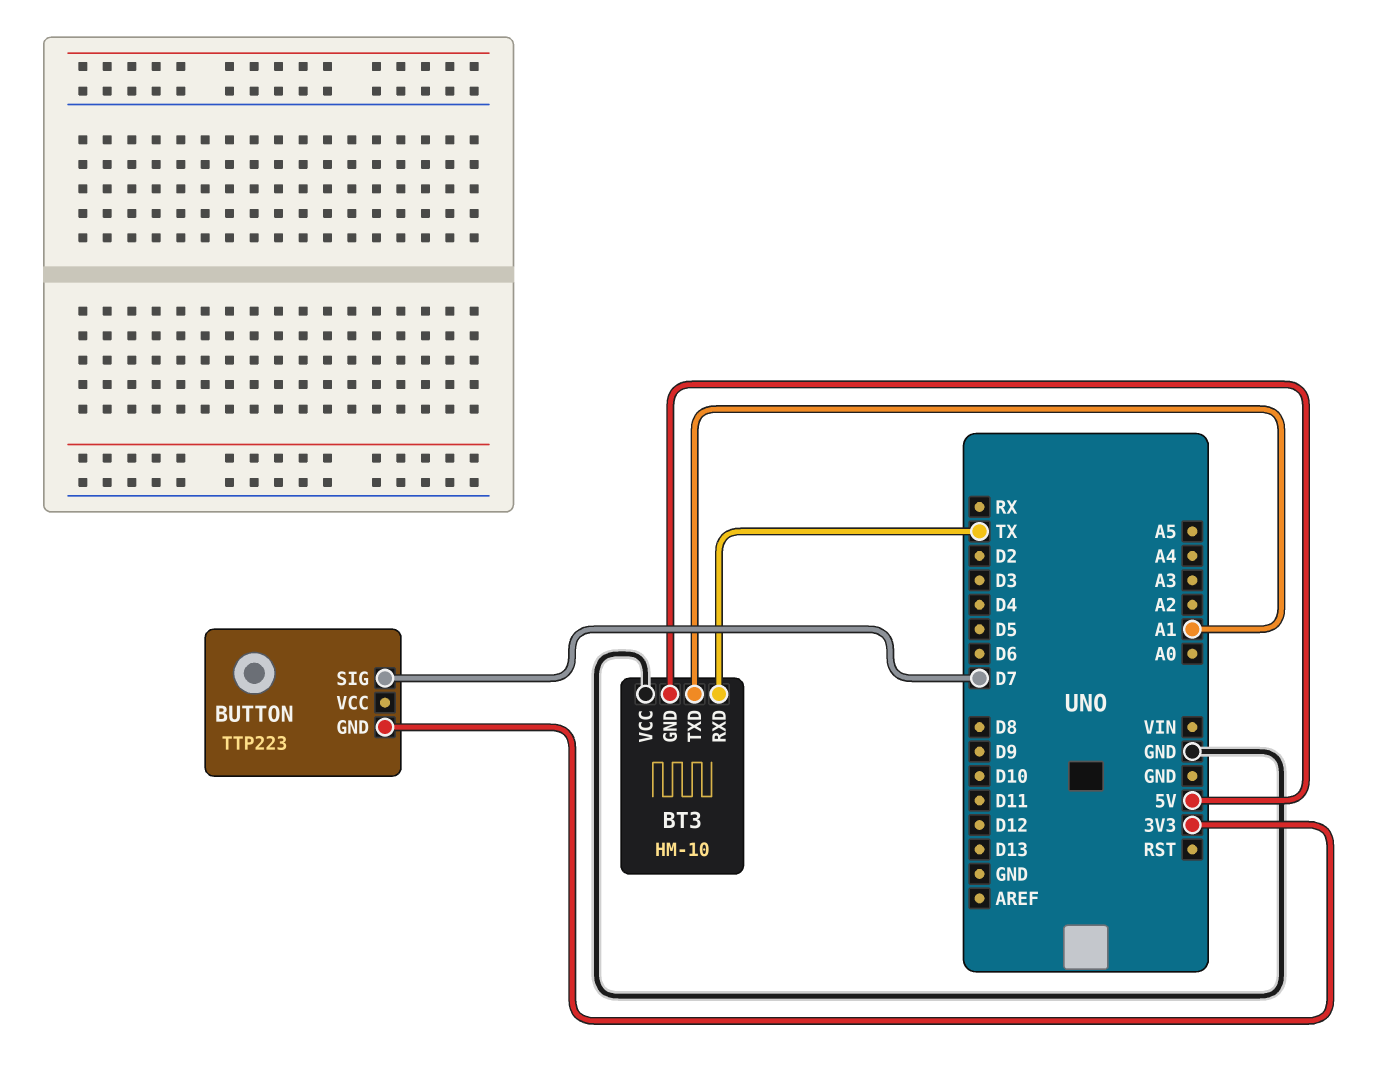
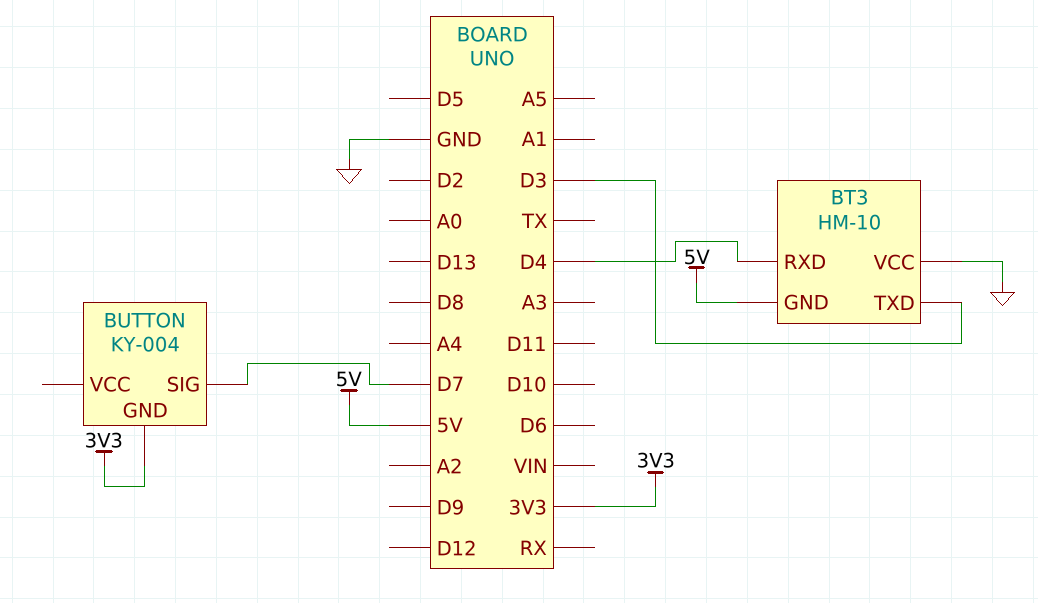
BT3 pin RXD: TX -> D4
BT3 pin TXD: A1 -> D3
BUTTON: TTP223 -> KY-004

